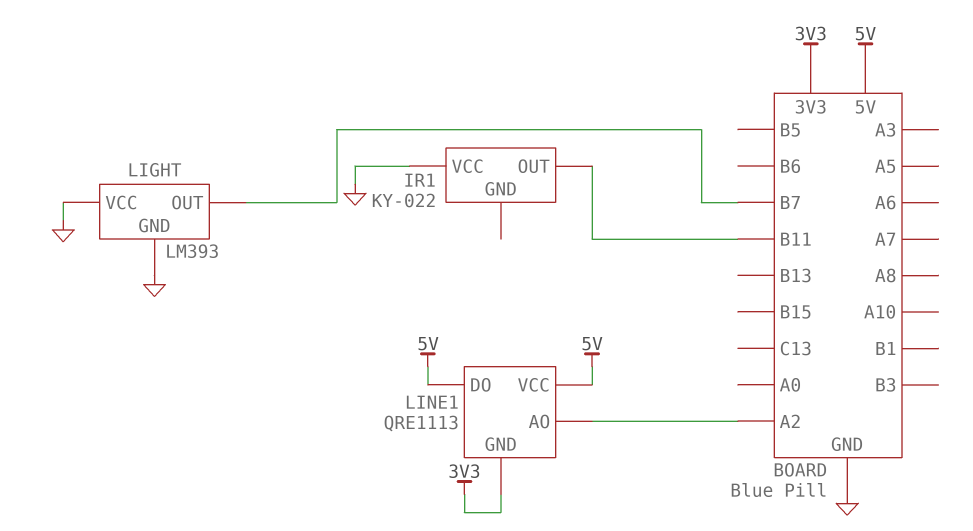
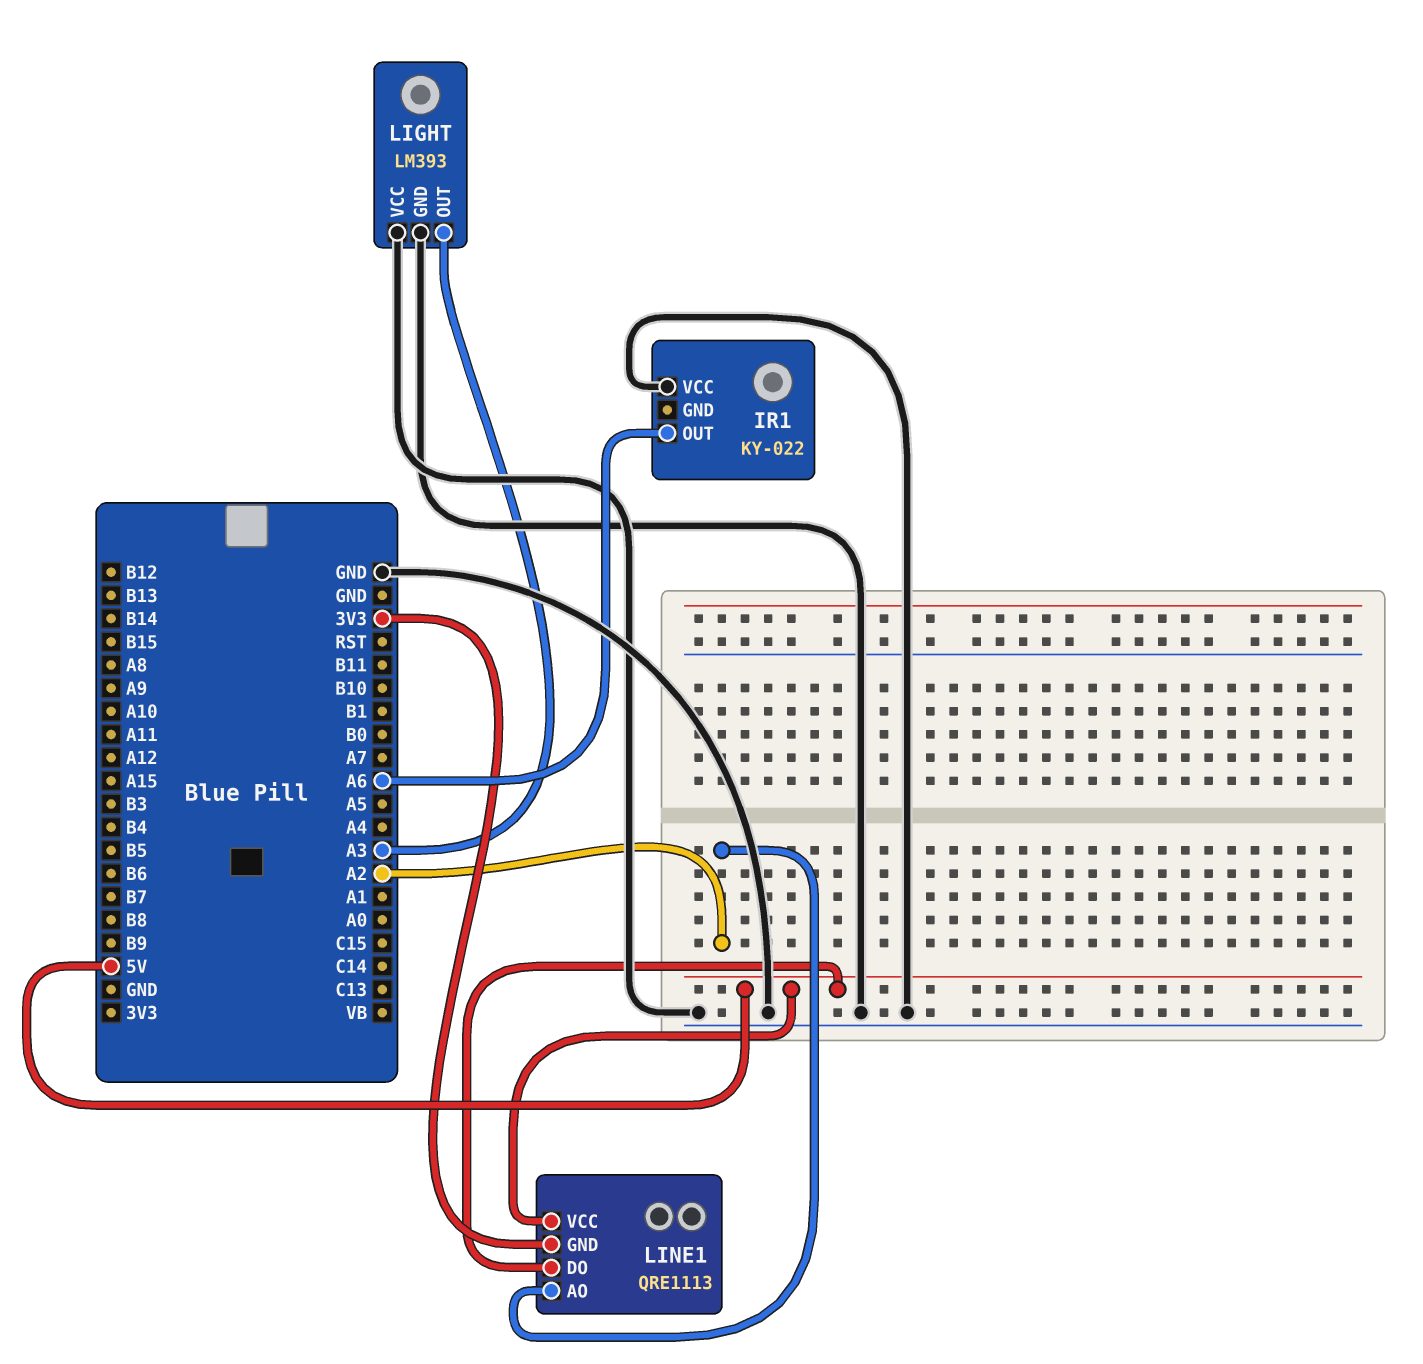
IR1 pin OUT: B11 -> A6
LIGHT pin OUT: B7 -> A3

